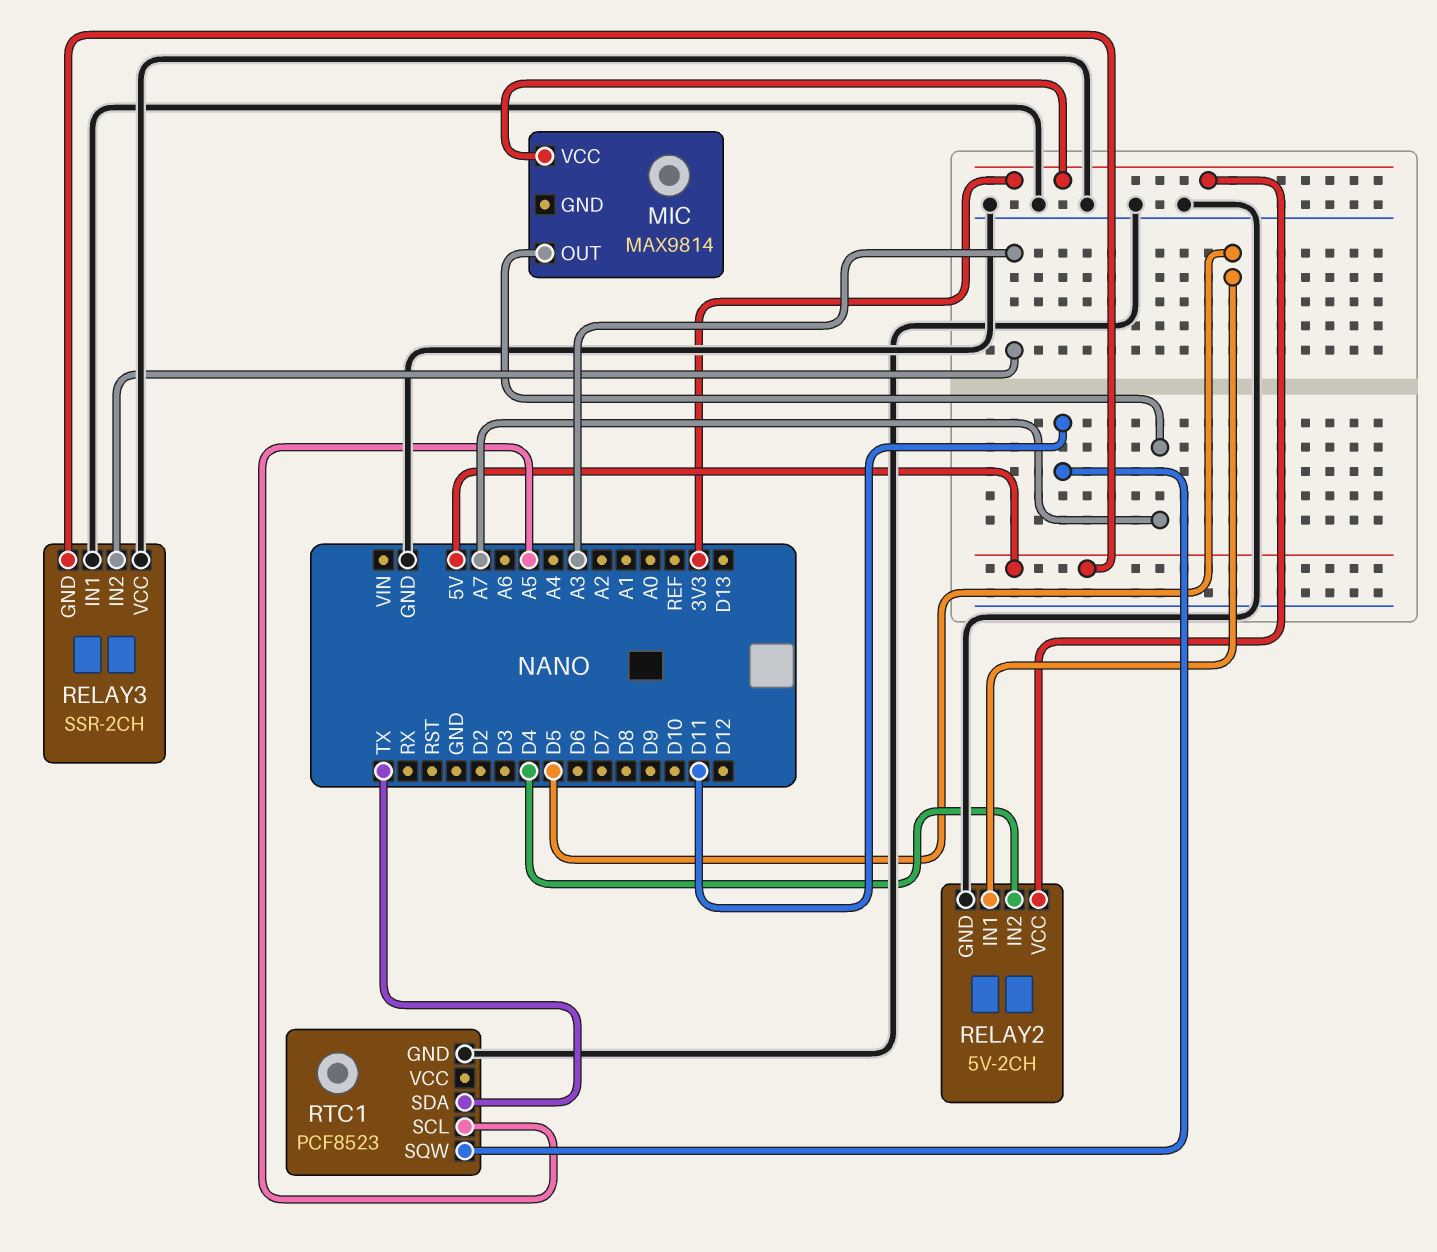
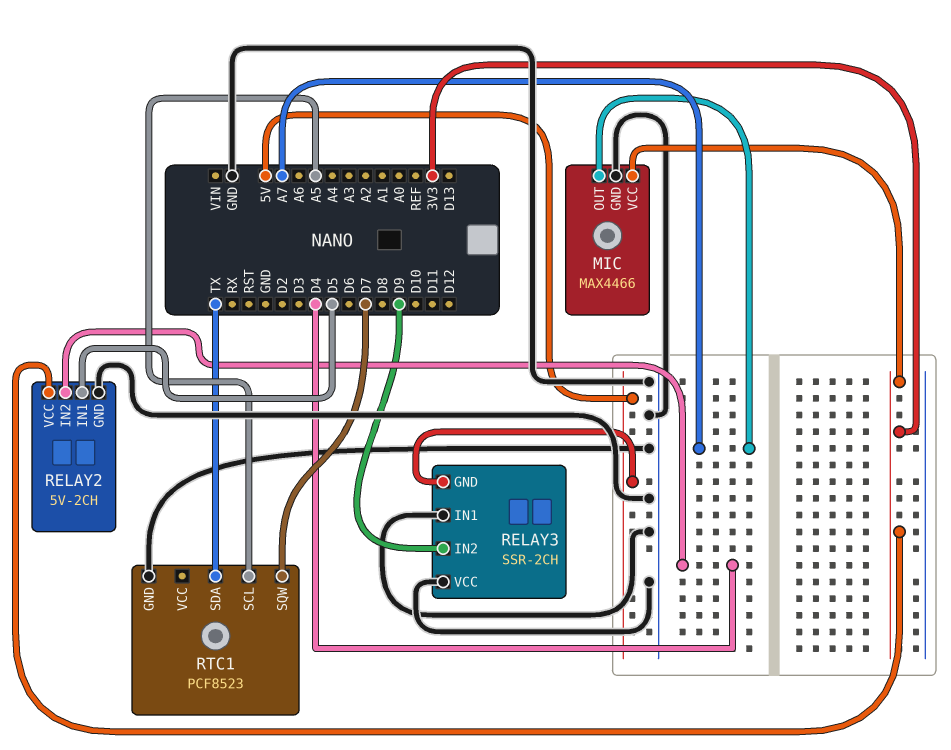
MIC: MAX9814 -> MAX4466
MIC pin GND: none -> GND
RELAY3 pin IN2: A3 -> D9
RTC1 pin SQW: D11 -> D7

